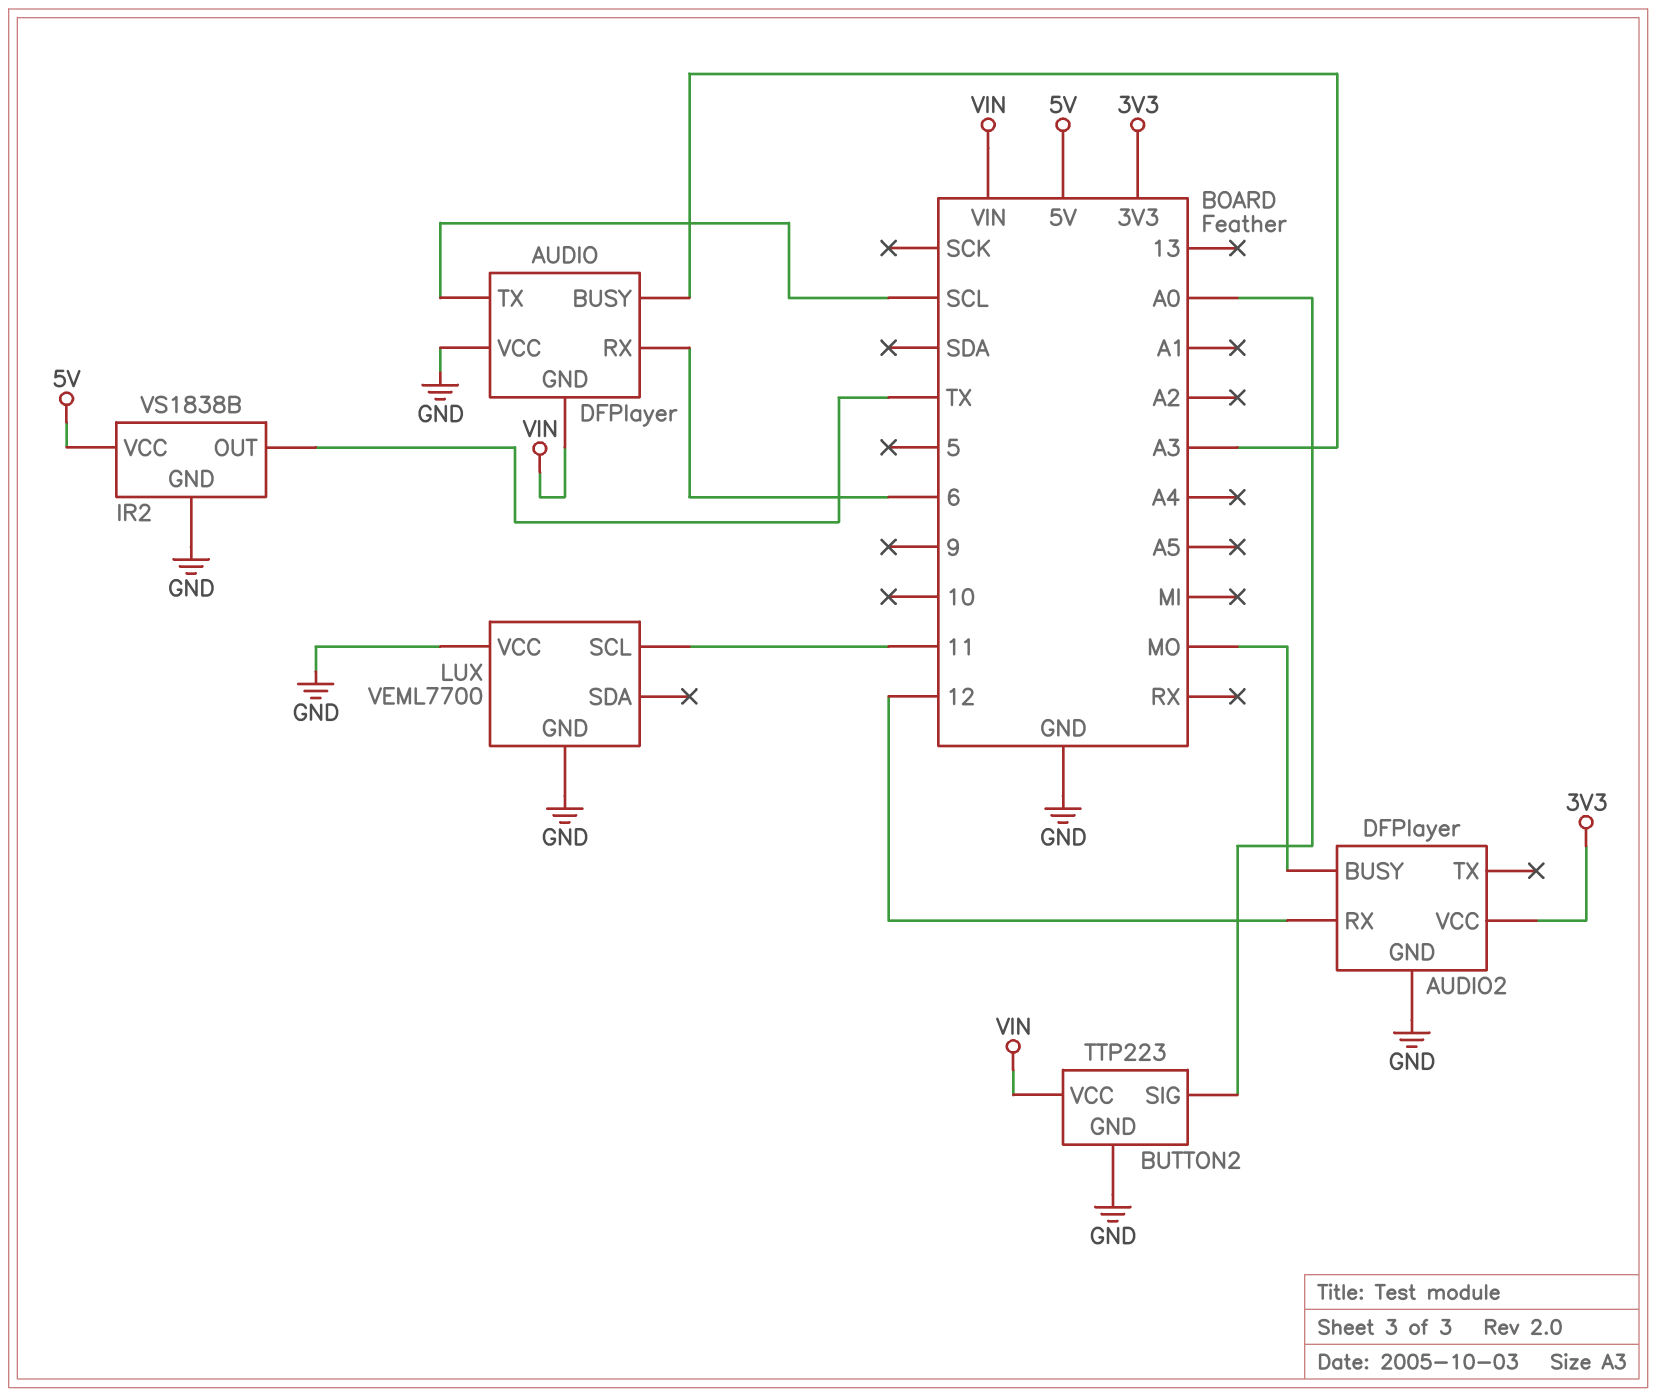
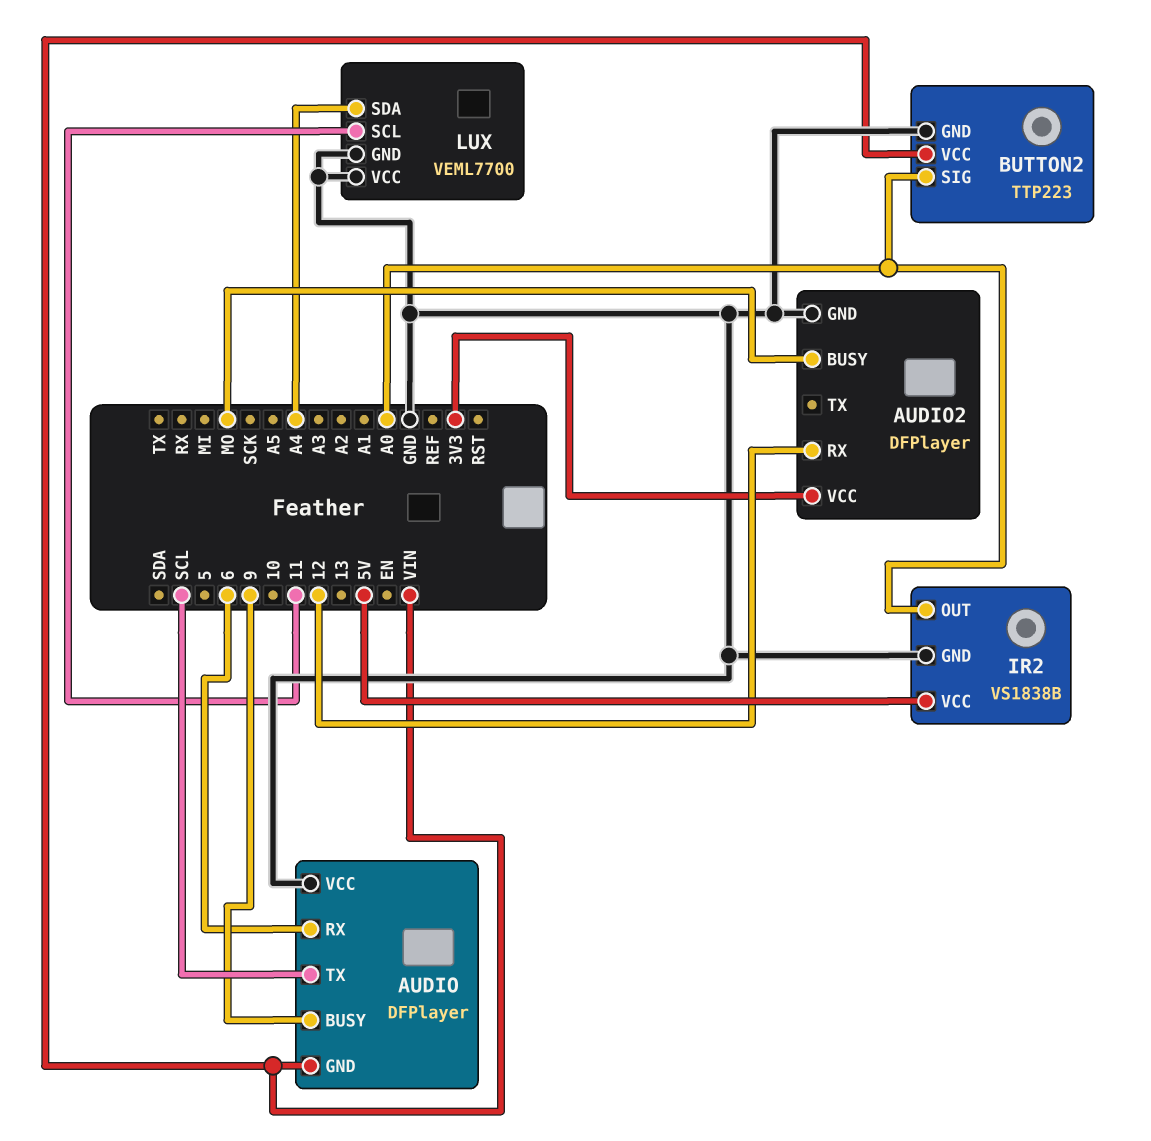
AUDIO pin BUSY: A3 -> 9
IR2 pin OUT: TX -> A0
LUX pin SDA: none -> A4

